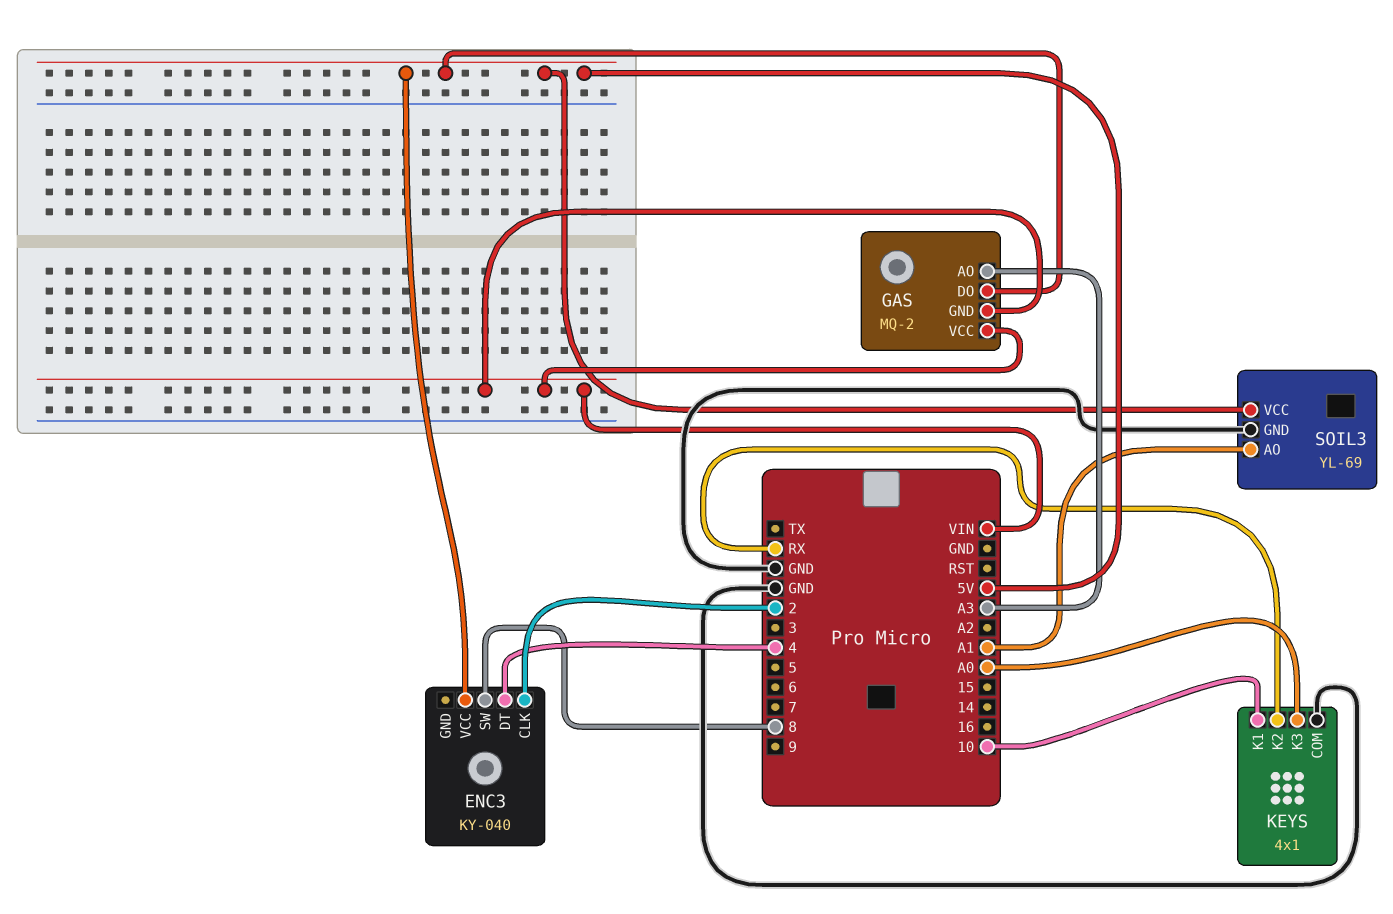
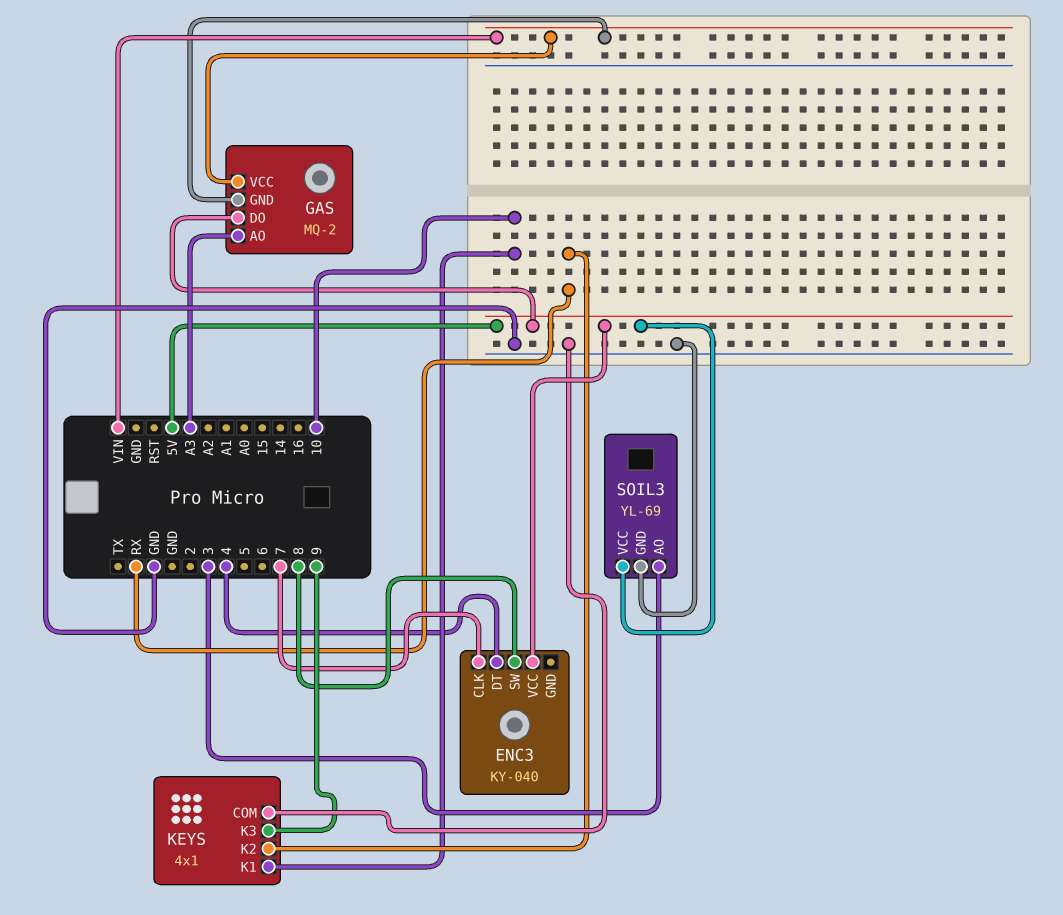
ENC3 pin CLK: 2 -> 7
KEYS pin K3: A0 -> 9
SOIL3 pin AO: A1 -> 3

